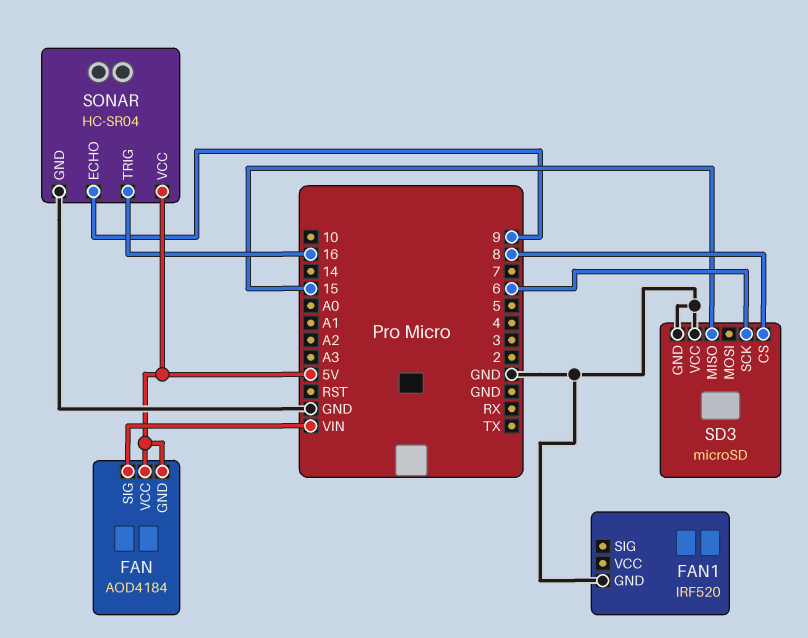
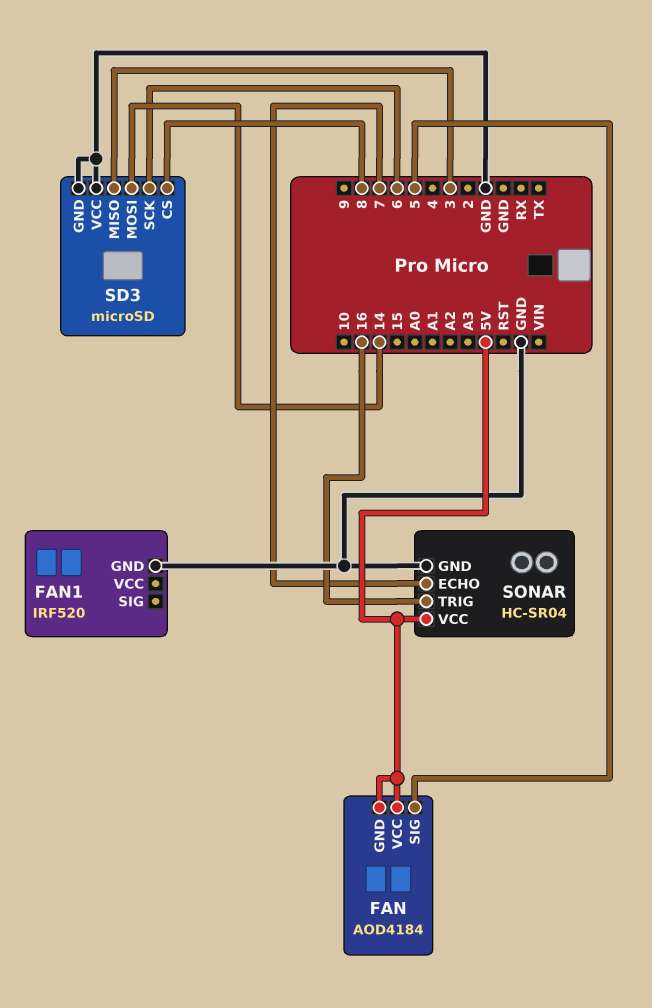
FAN pin SIG: VIN -> 5
SD3 pin MISO: 15 -> 3
SD3 pin MOSI: none -> 14
SONAR pin ECHO: 9 -> 7

